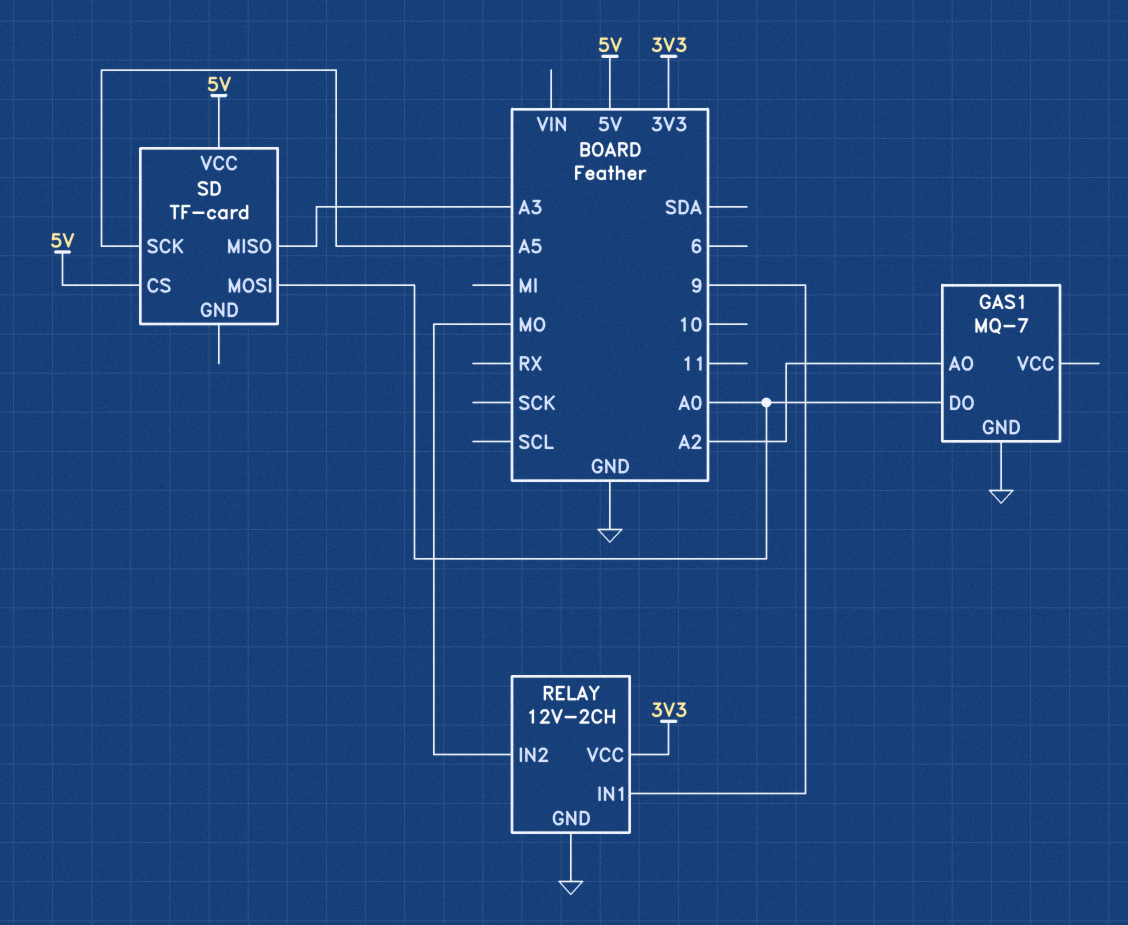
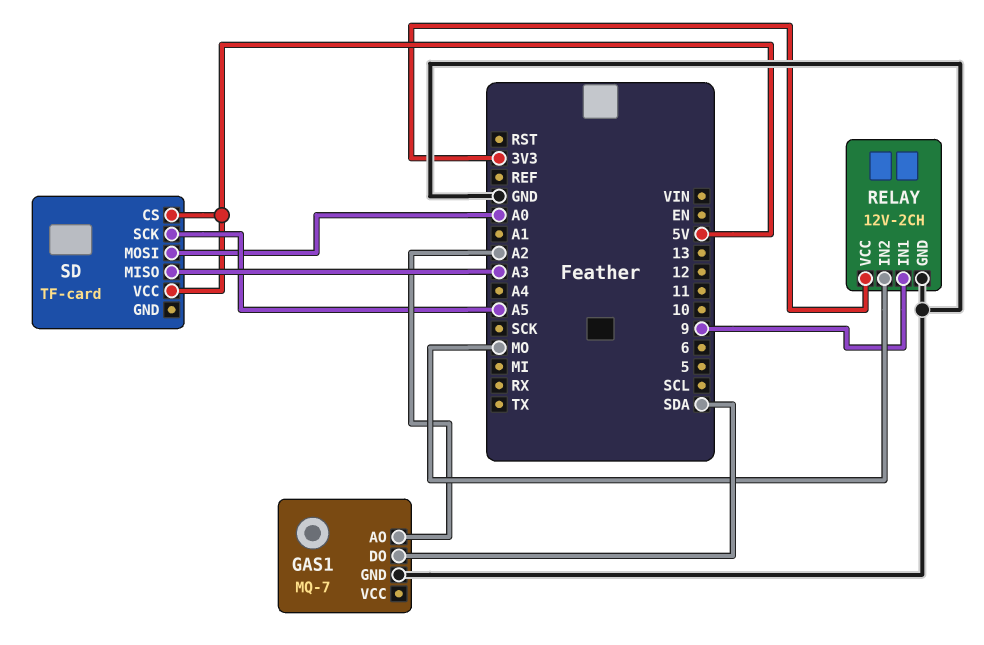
GAS1 pin DO: A0 -> SDA

